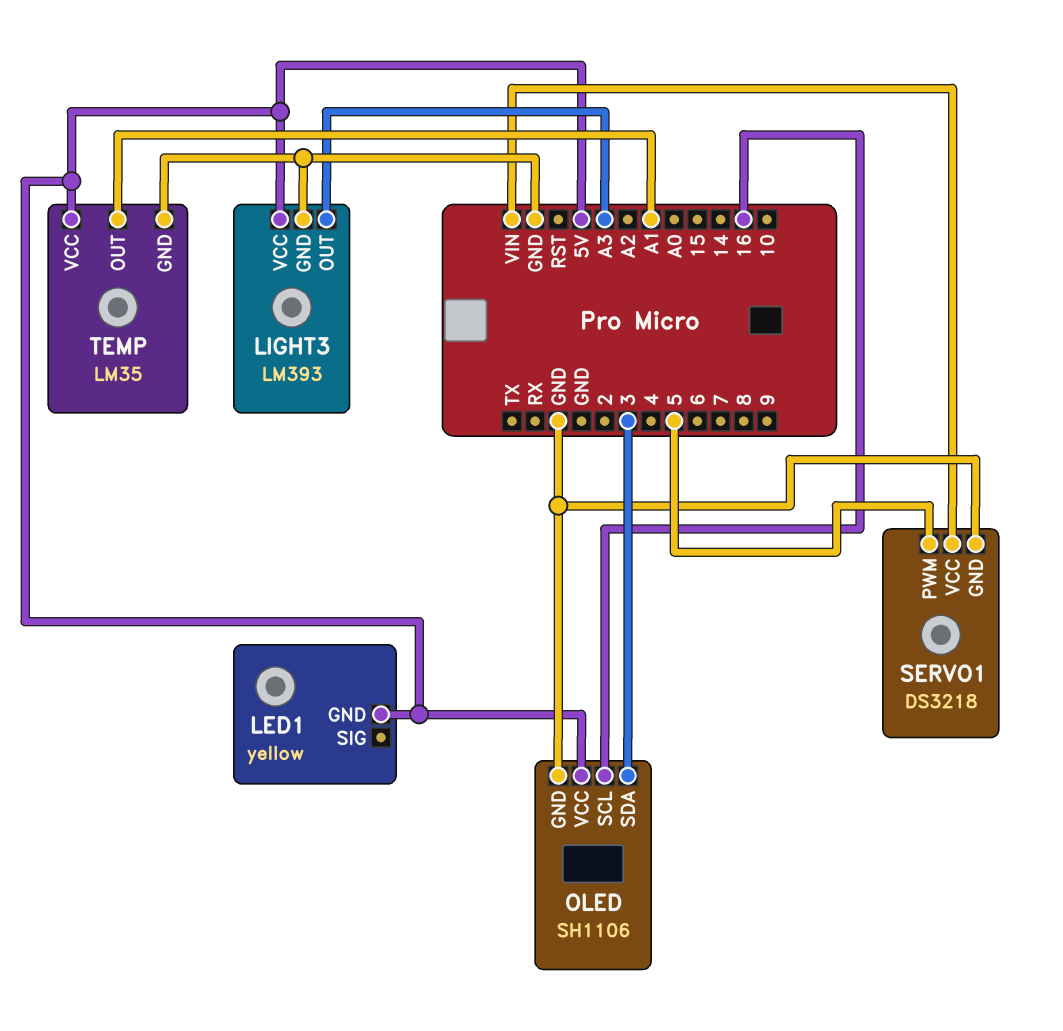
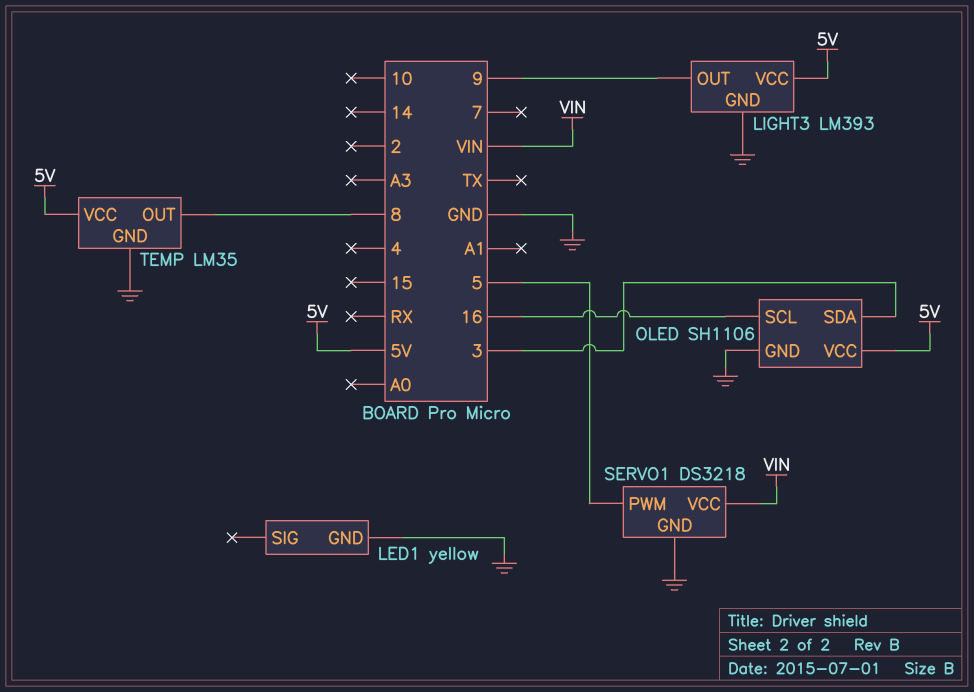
LED1 pin GND: 5V -> GND
LIGHT3 pin OUT: A3 -> 9
TEMP pin OUT: A1 -> 8

